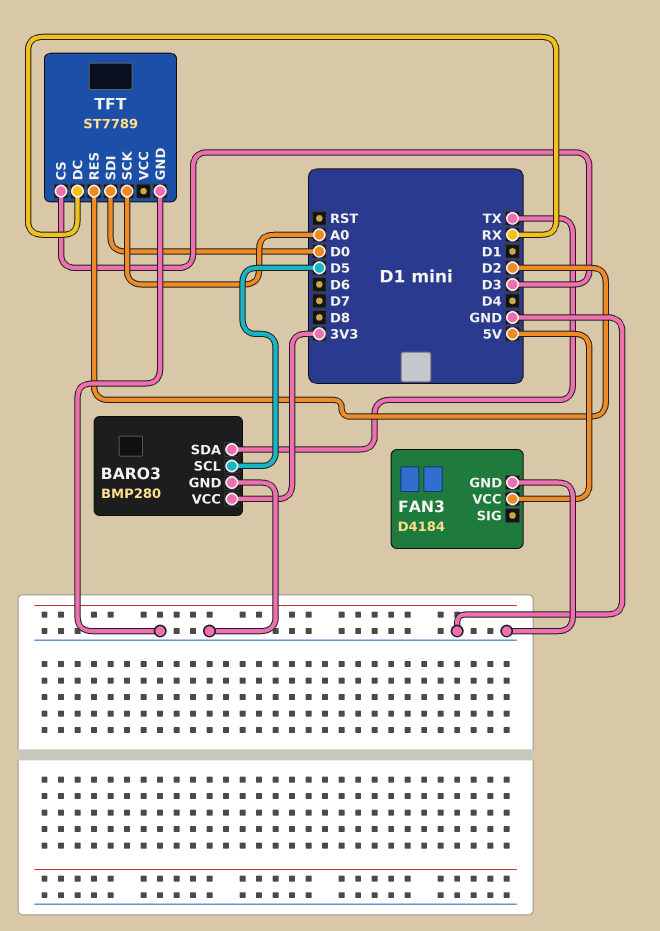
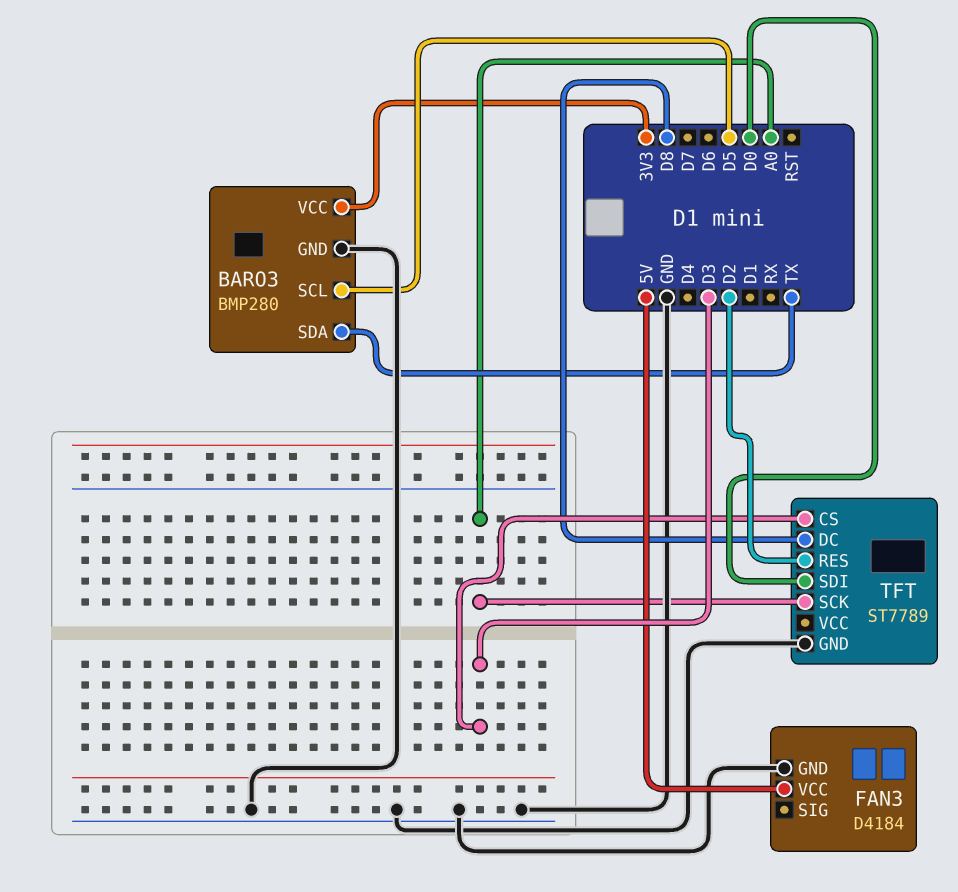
TFT pin DC: RX -> D8

